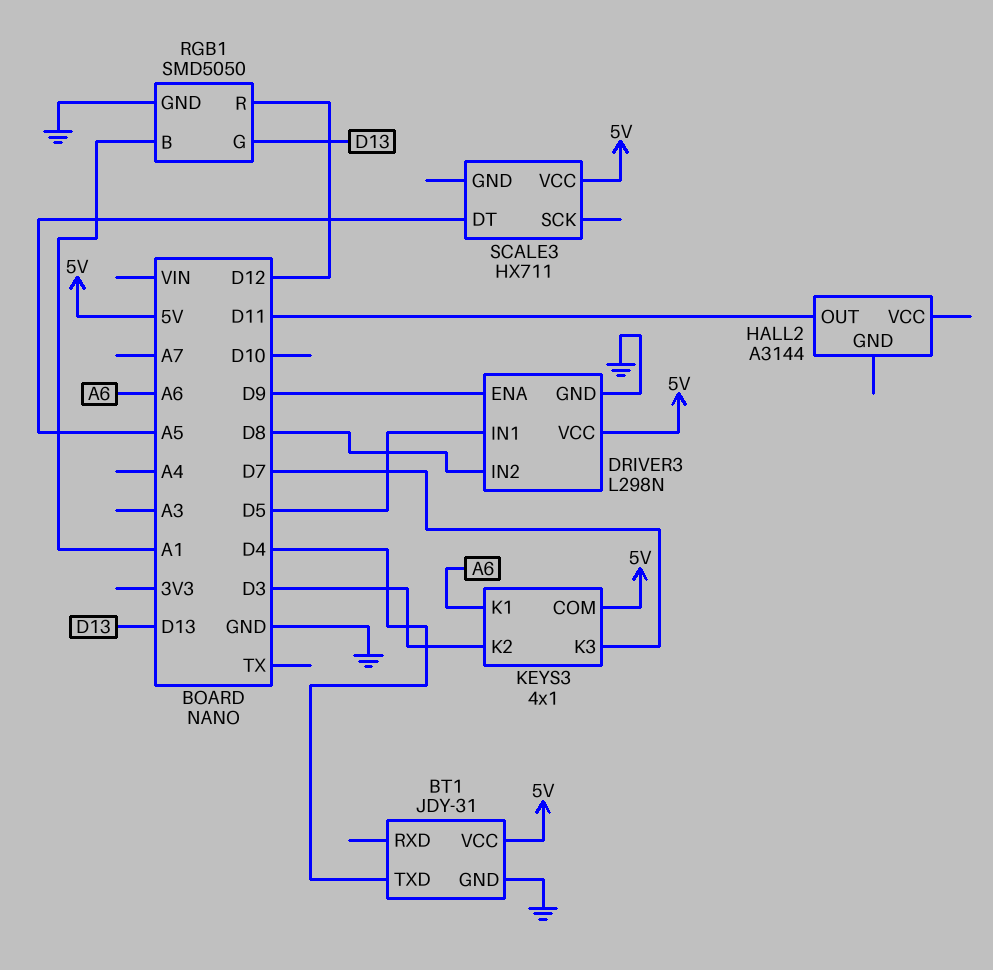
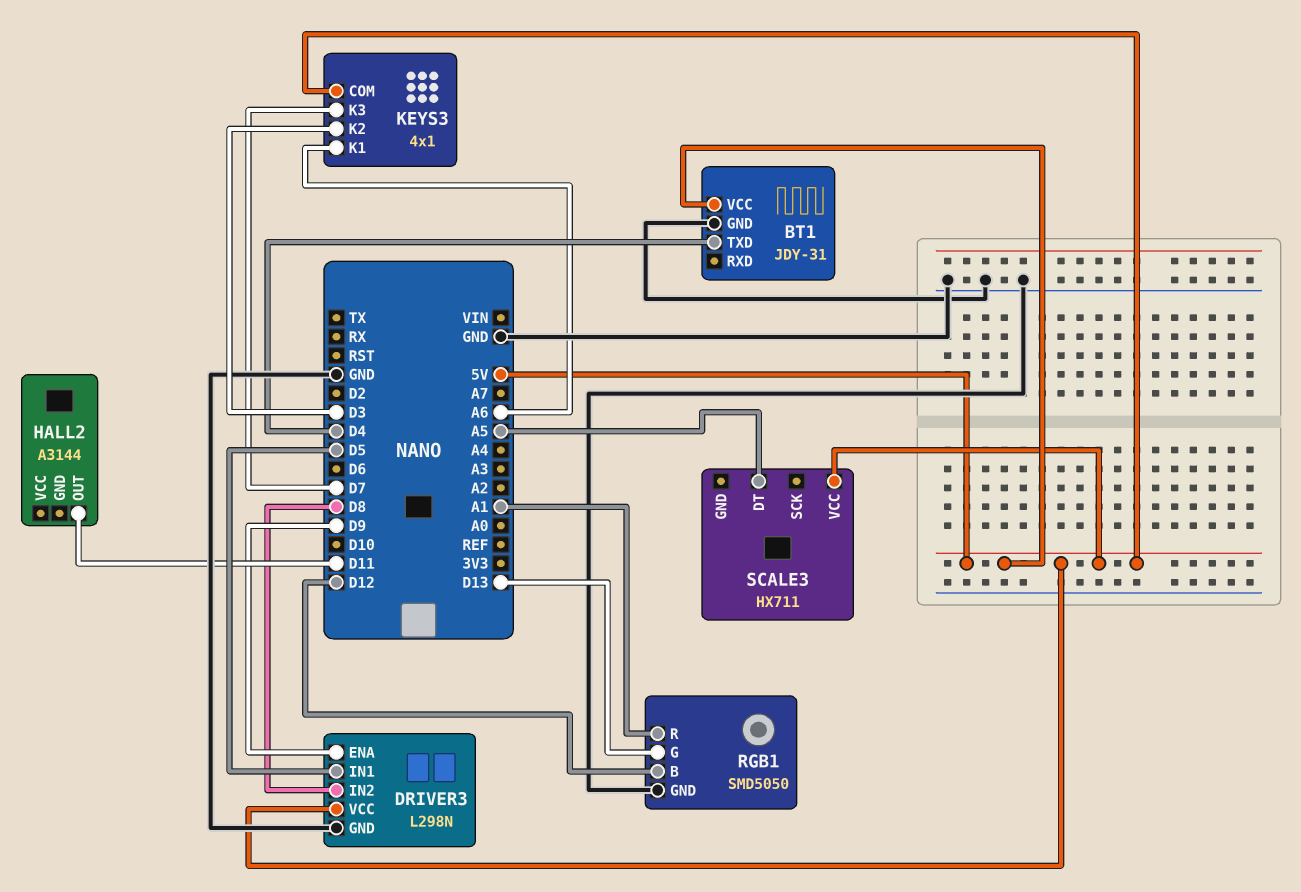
RGB1 pin B: A1 -> D12
RGB1 pin R: D12 -> A1

